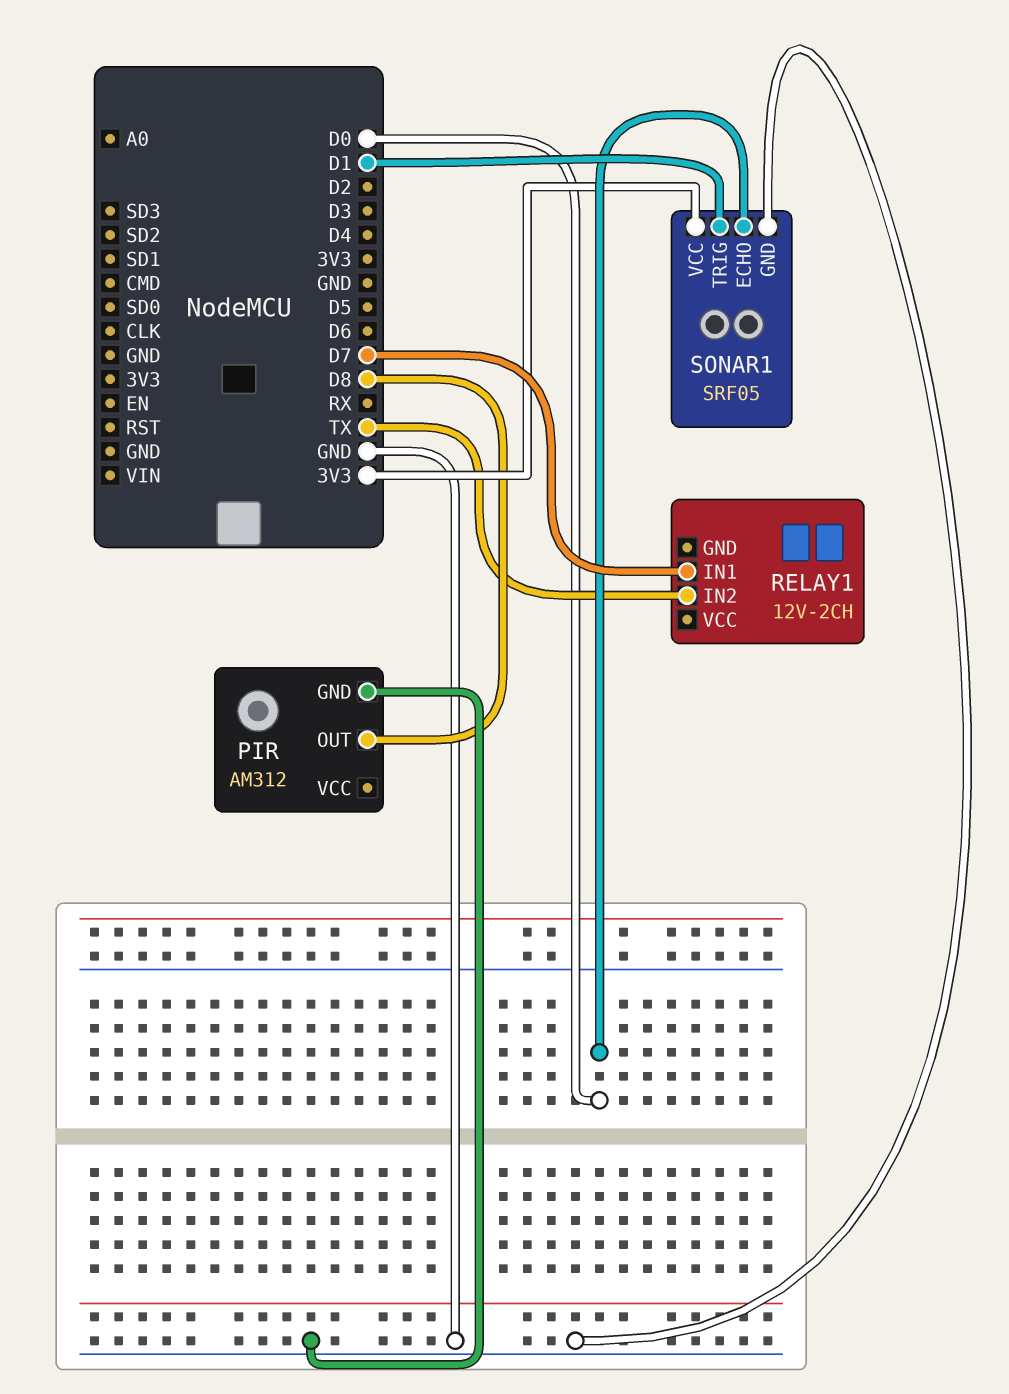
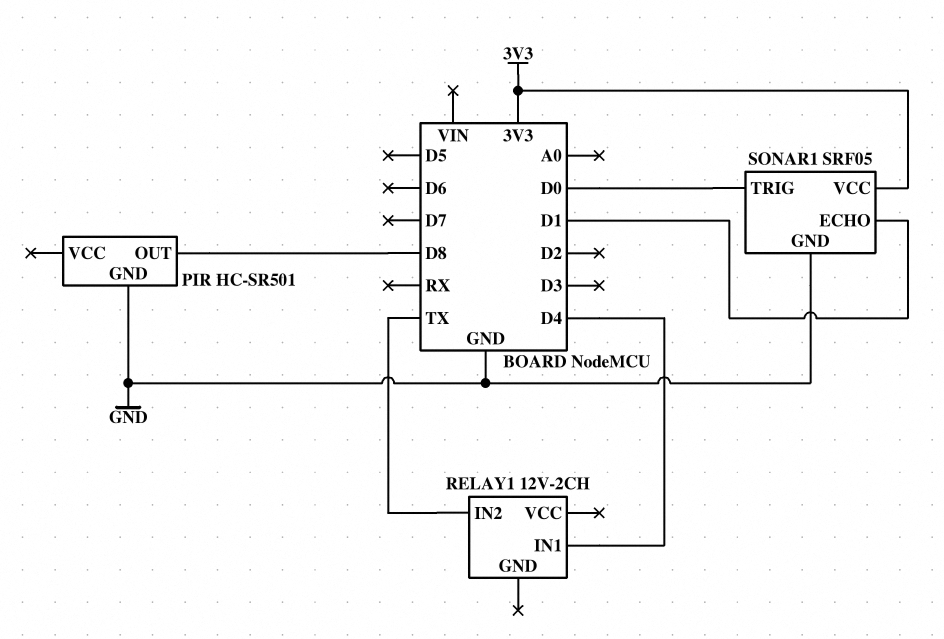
PIR: AM312 -> HC-SR501
RELAY1 pin IN1: D7 -> D4
SONAR1 pin ECHO: D0 -> D1
SONAR1 pin TRIG: D1 -> D0

